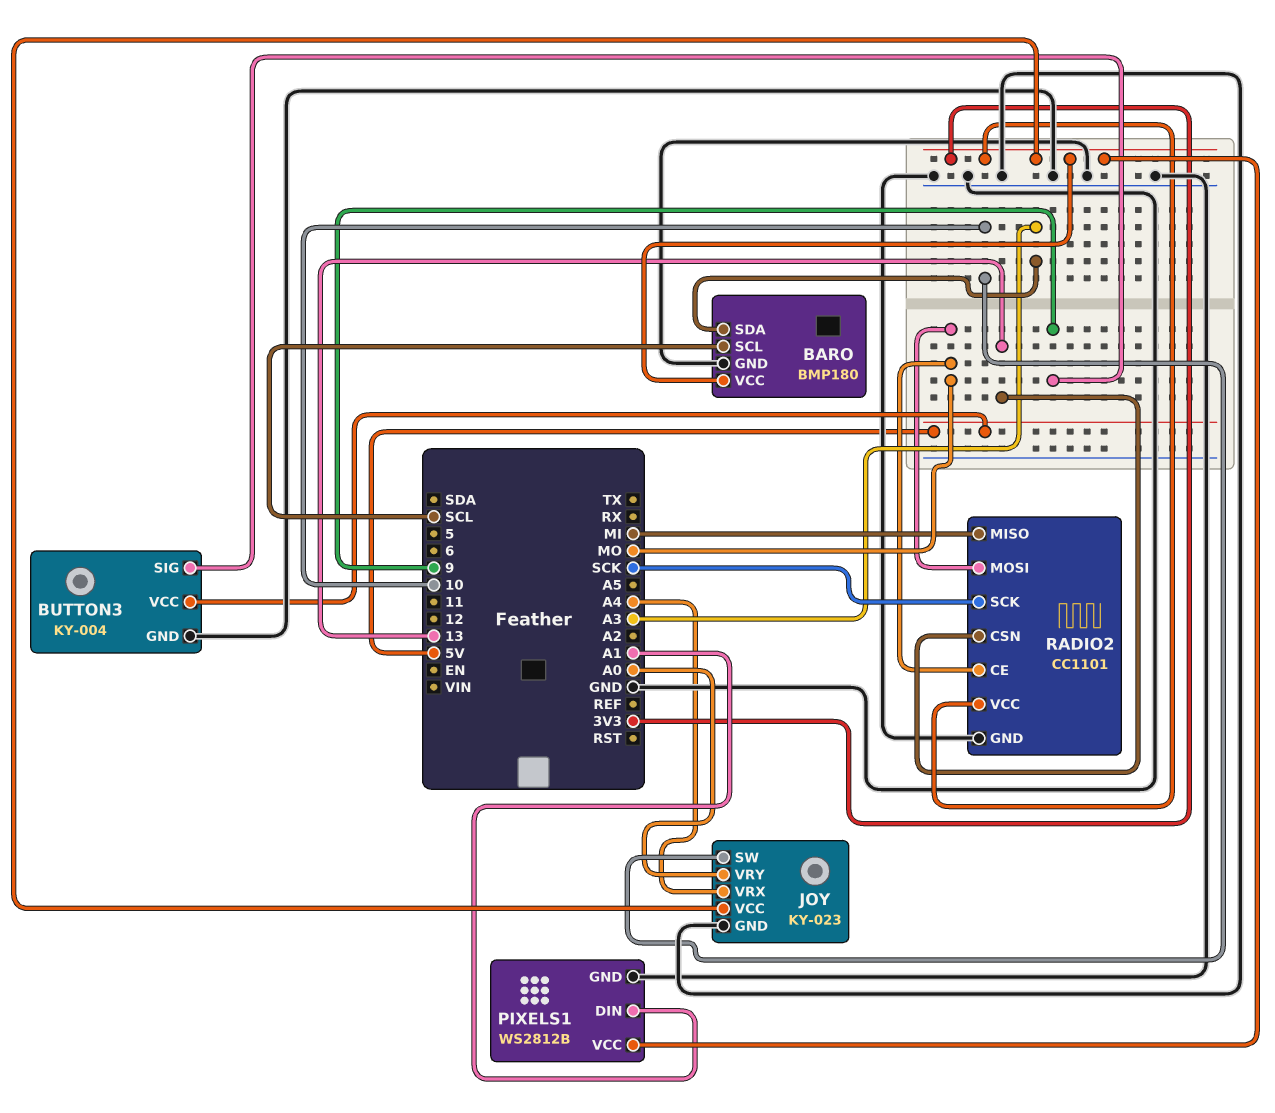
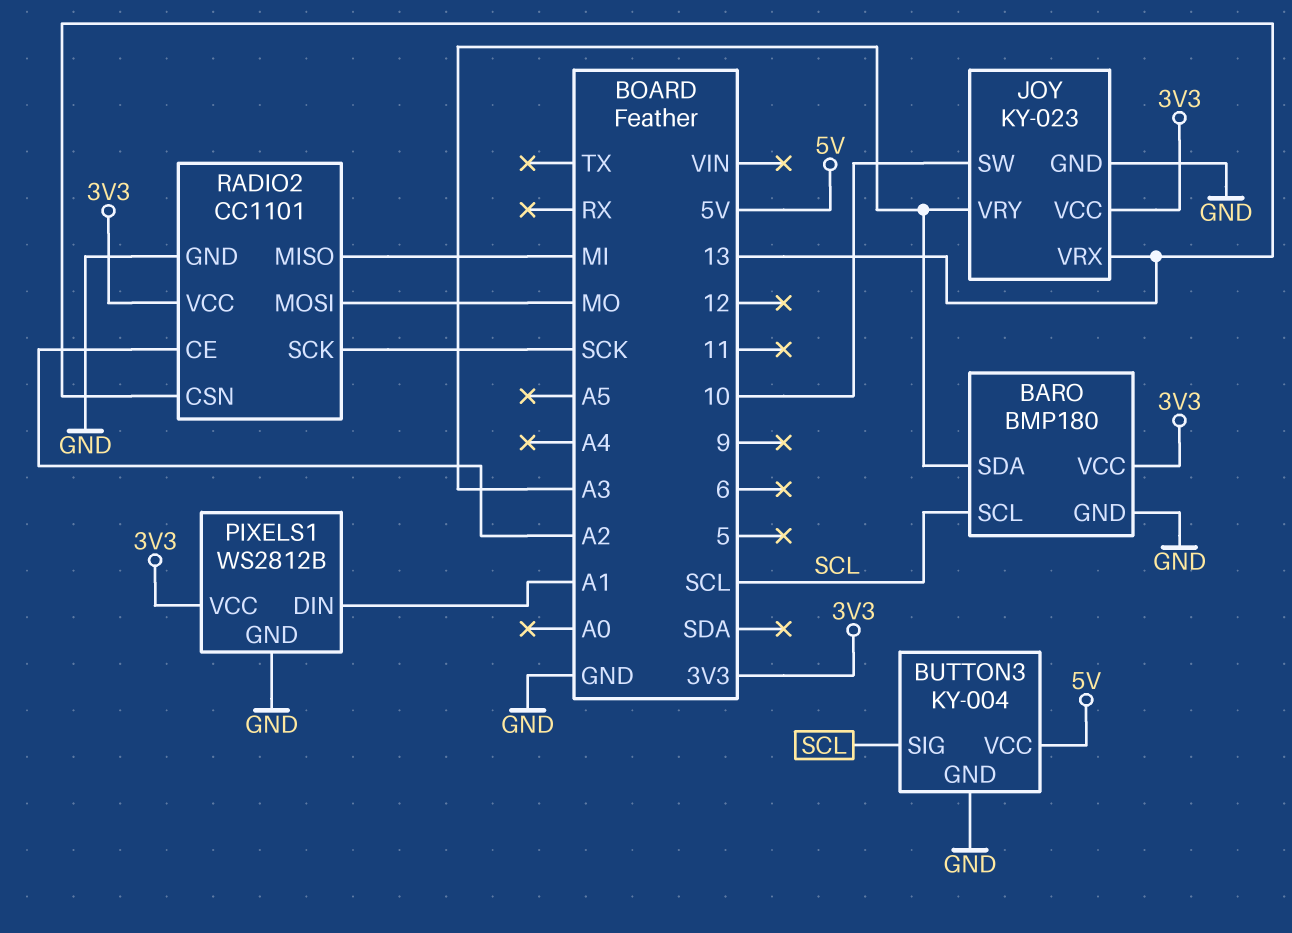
BUTTON3 pin SIG: 9 -> SCL
JOY pin VRX: A4 -> 13
JOY pin VRY: A0 -> A3
RADIO2 pin CE: MO -> A2

